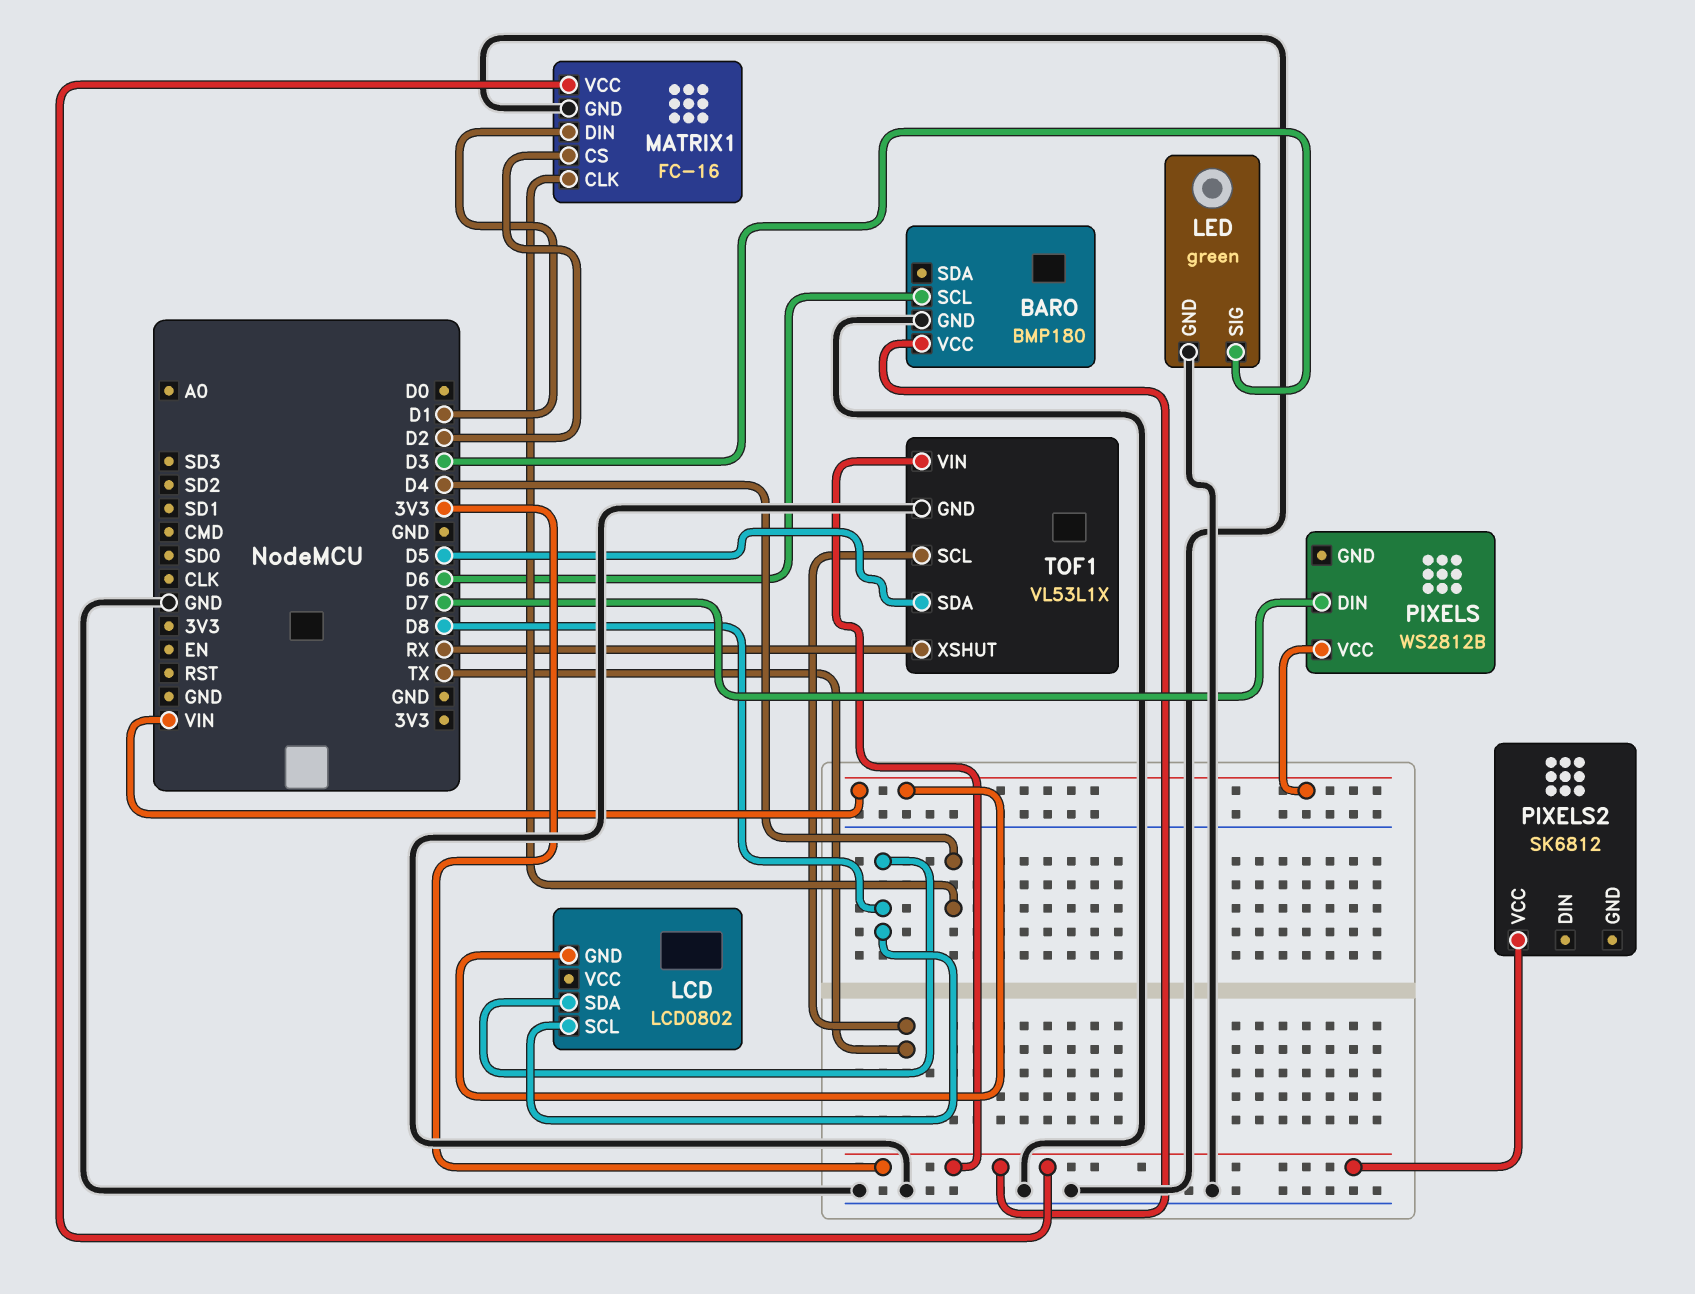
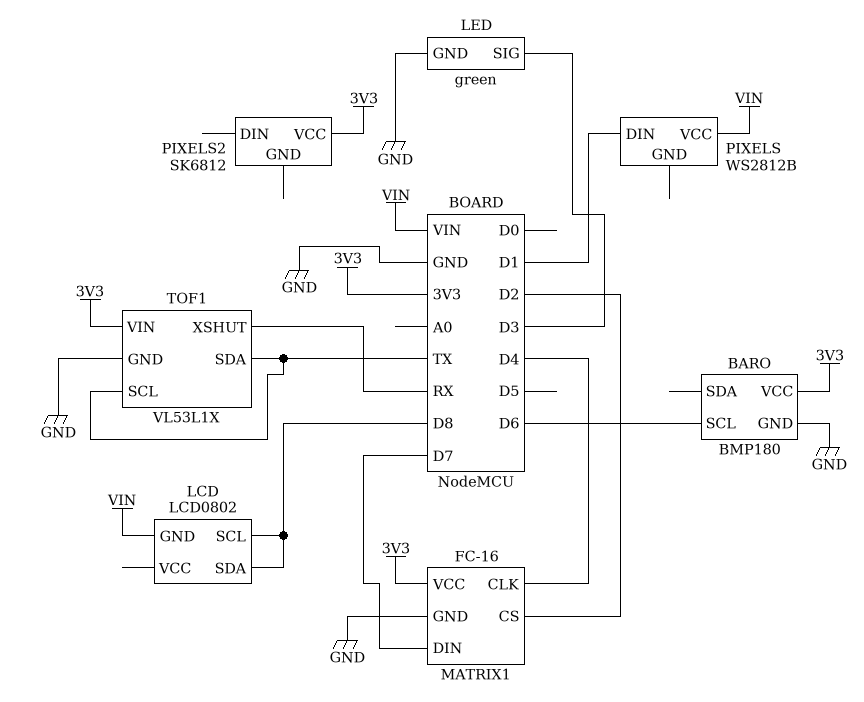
MATRIX1 pin DIN: D1 -> D7
PIXELS pin DIN: D7 -> D1
TOF1 pin SDA: D5 -> TX

